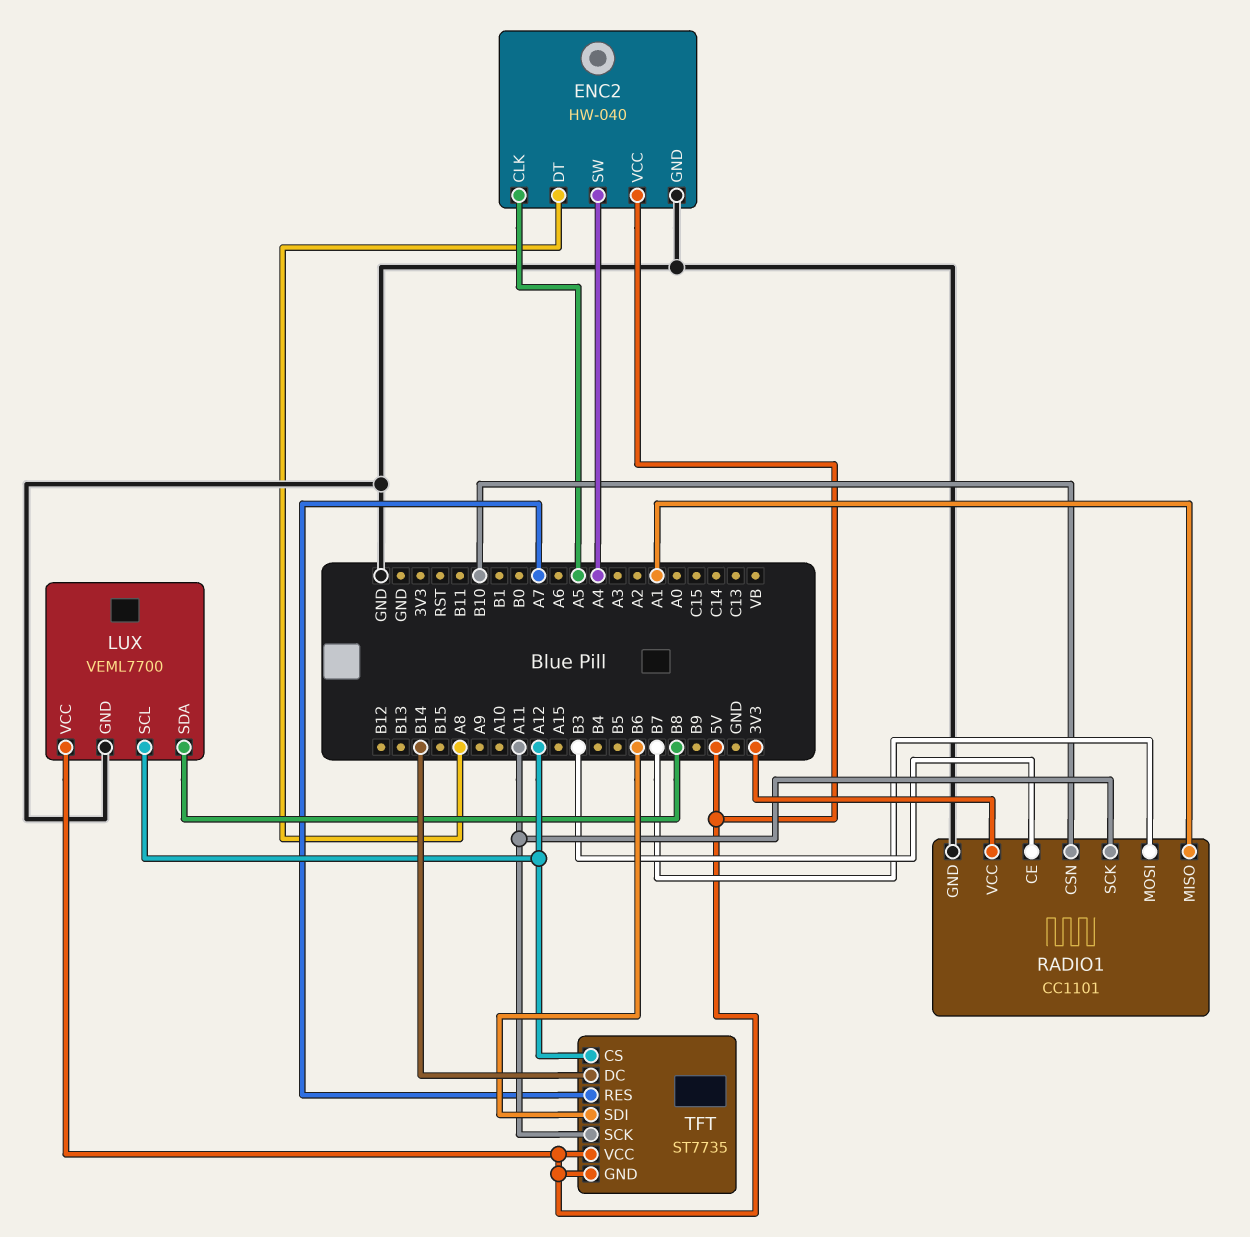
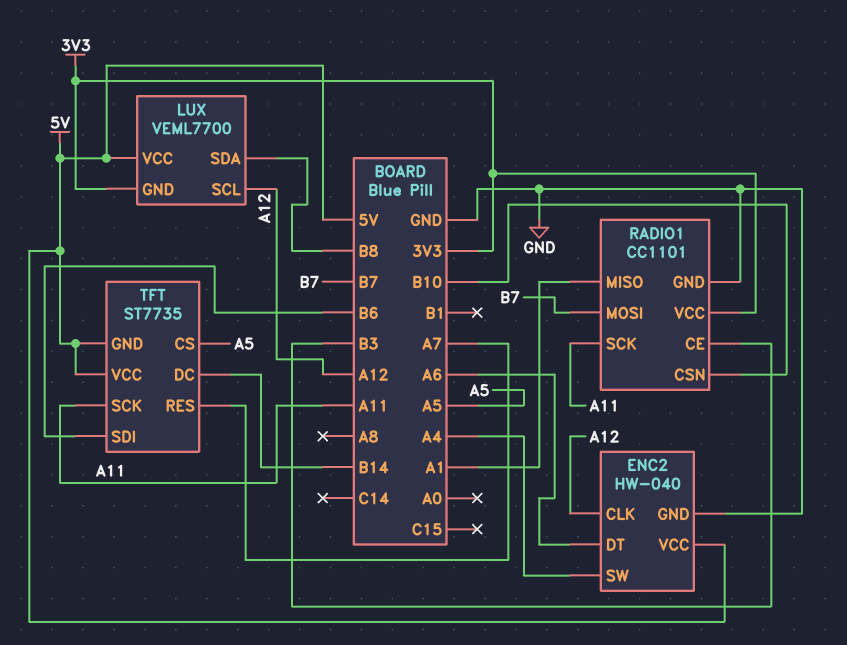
ENC2 pin CLK: A5 -> A12
ENC2 pin DT: A8 -> A6
LUX pin GND: GND -> 3V3
TFT pin CS: A12 -> A5

